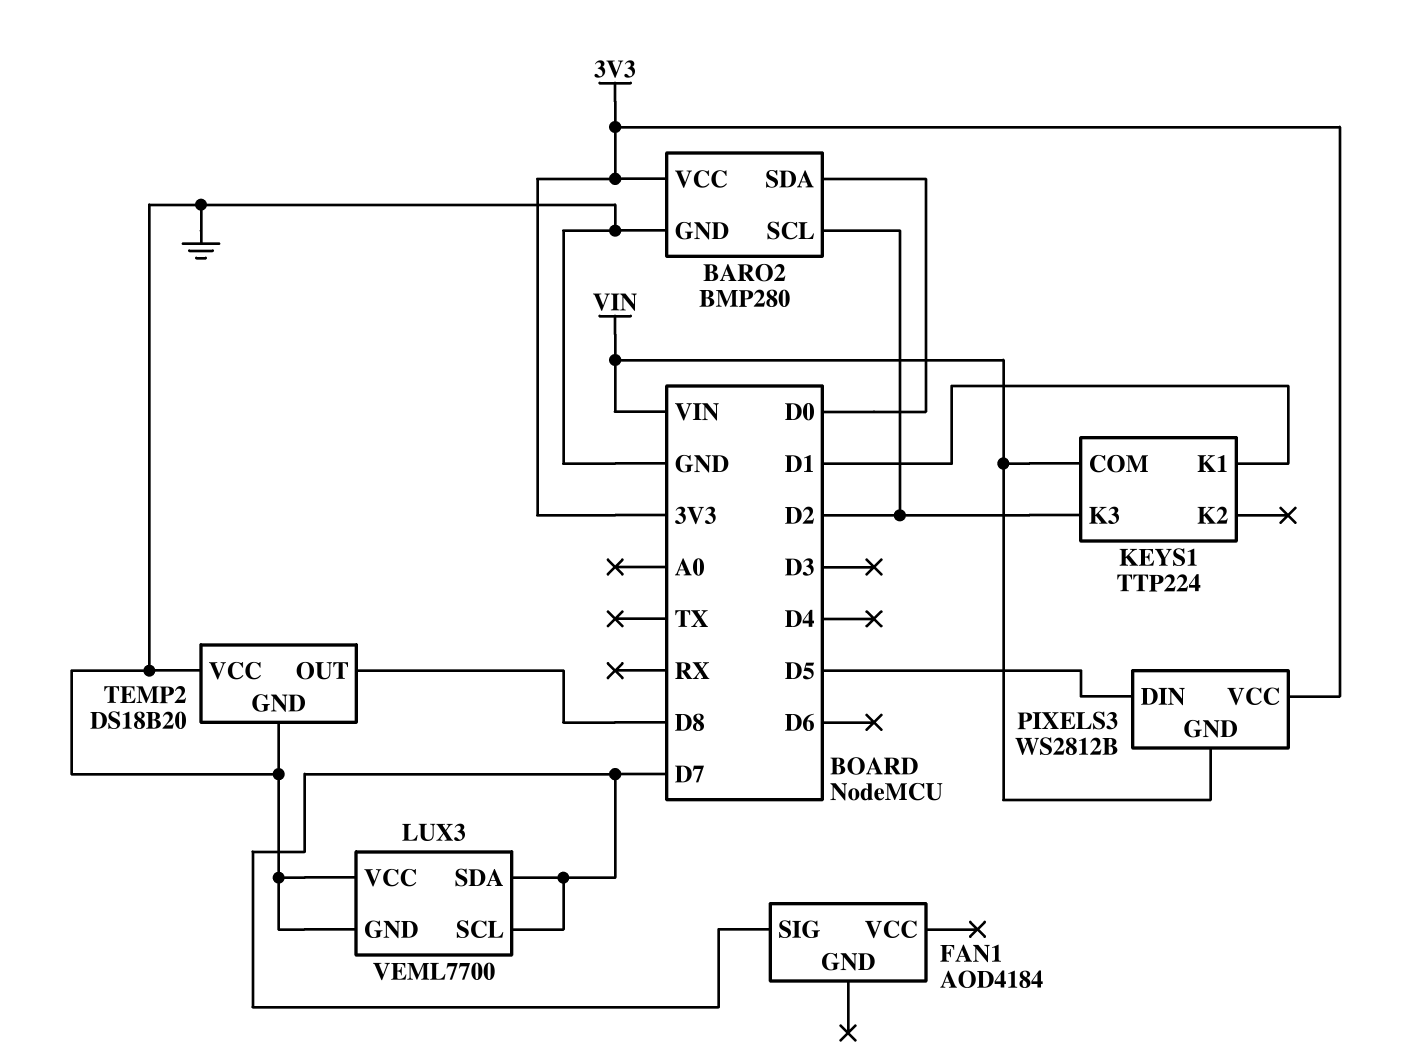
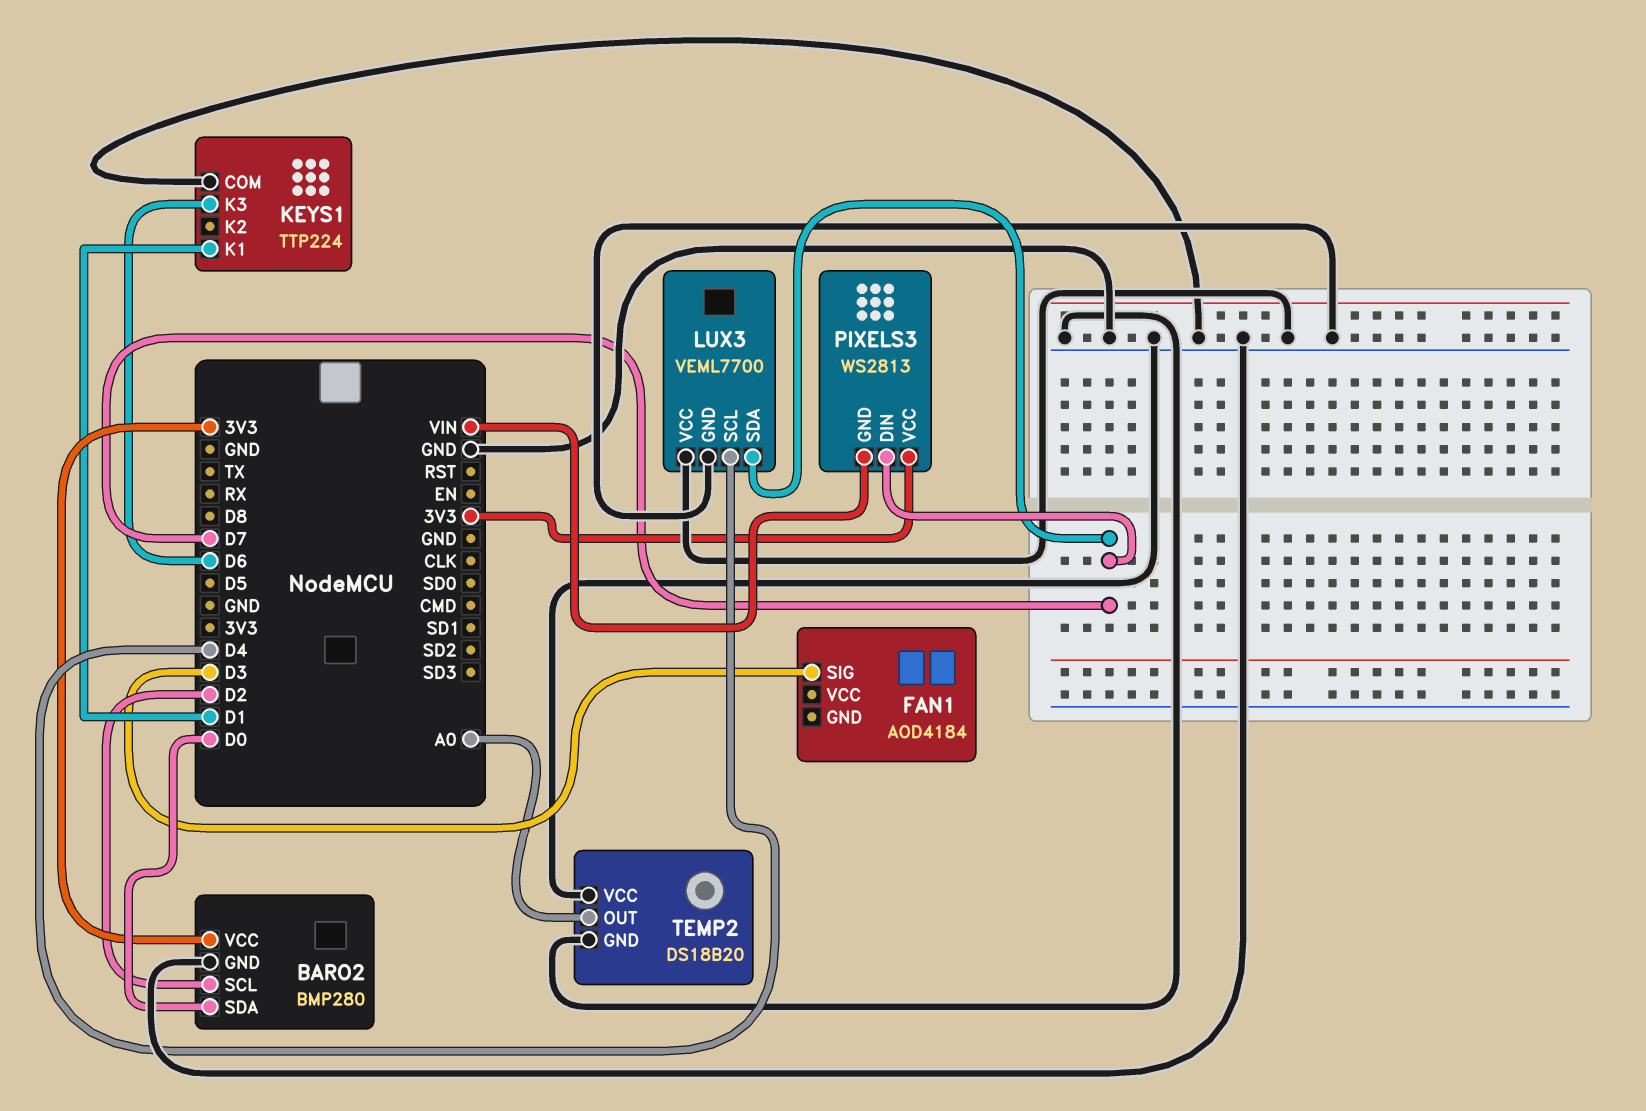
FAN1 pin SIG: D7 -> D3
KEYS1 pin COM: VIN -> GND
KEYS1 pin K3: D2 -> D6
LUX3 pin SCL: D7 -> D4
PIXELS3: WS2812B -> WS2813
PIXELS3 pin DIN: D5 -> D7
TEMP2 pin OUT: D8 -> A0

